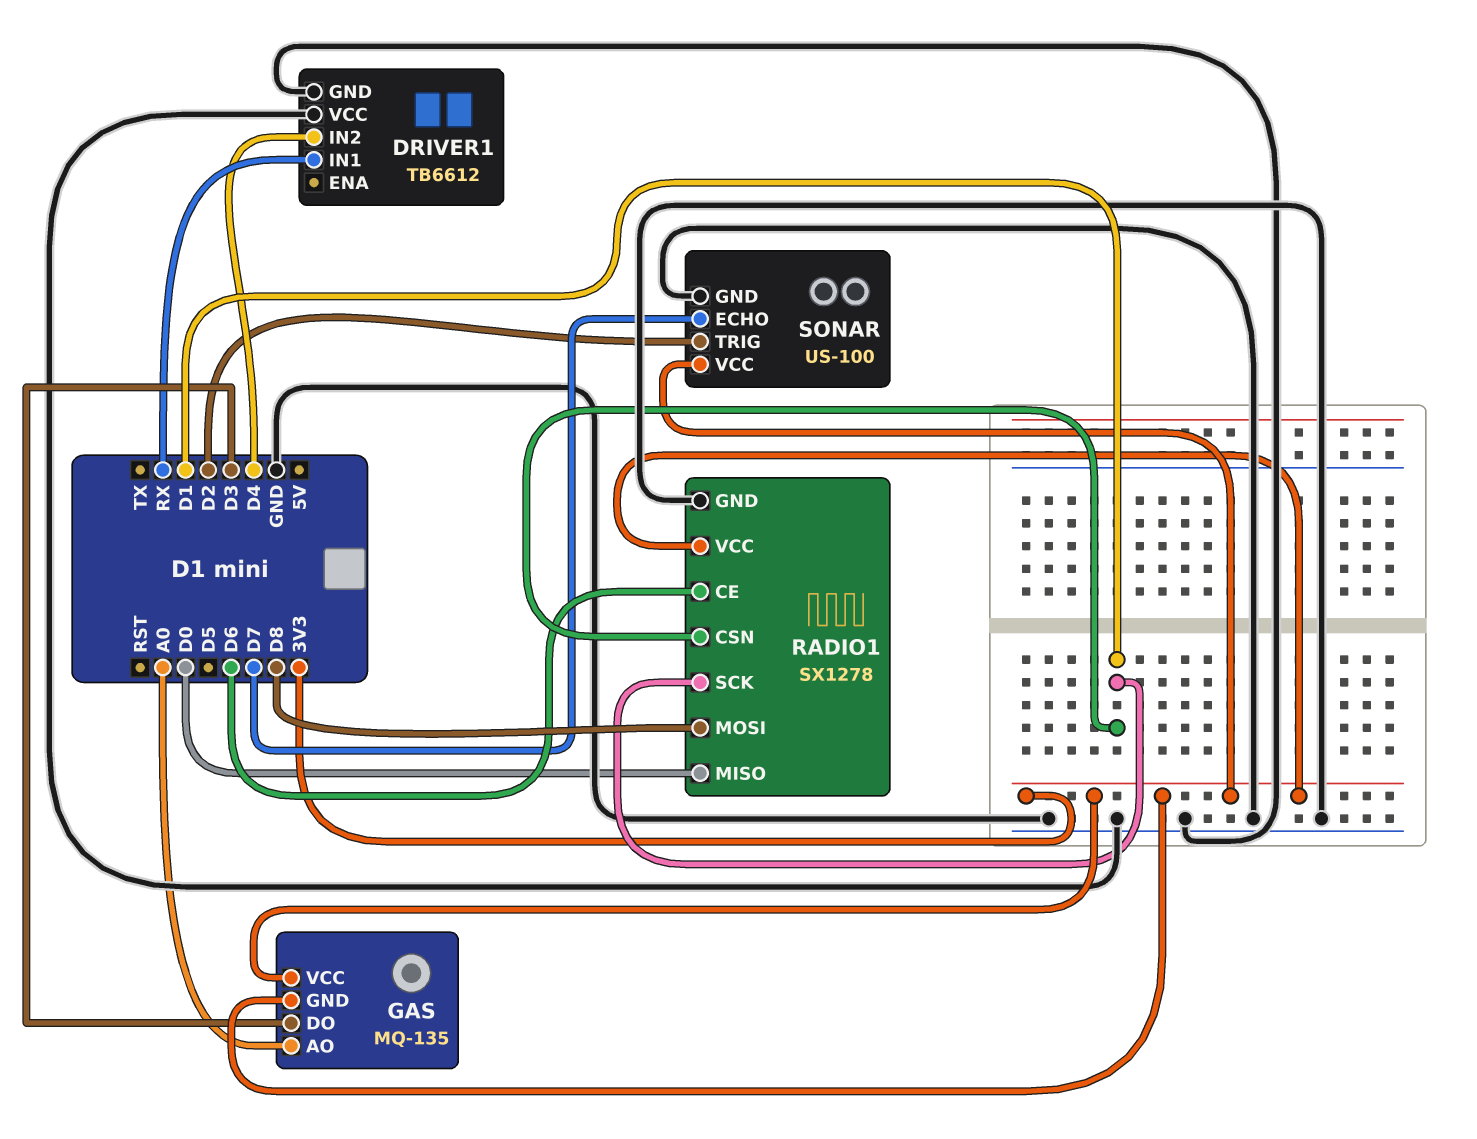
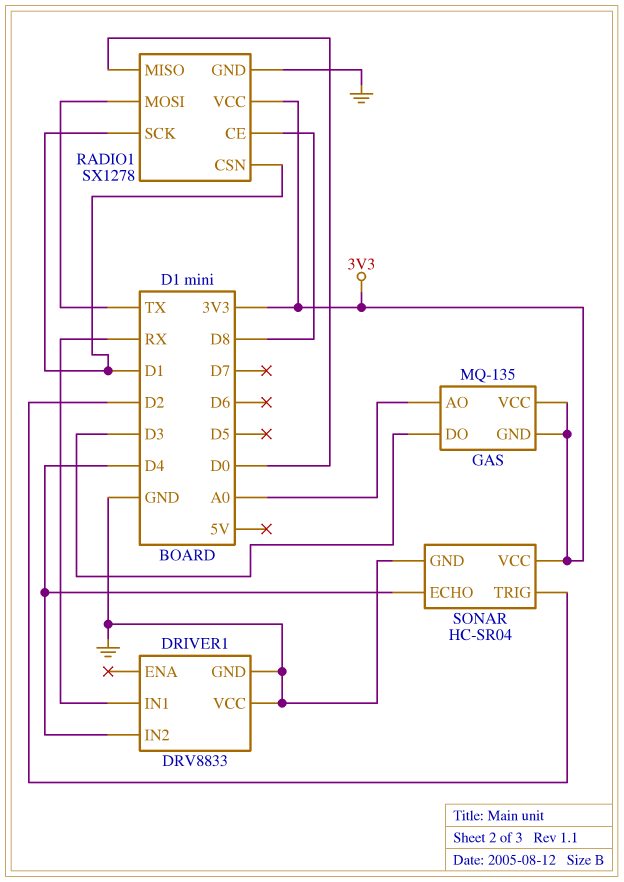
DRIVER1: TB6612 -> DRV8833
RADIO1 pin CE: D6 -> D8
RADIO1 pin MOSI: D8 -> TX
SONAR: US-100 -> HC-SR04
SONAR pin ECHO: D7 -> D4

